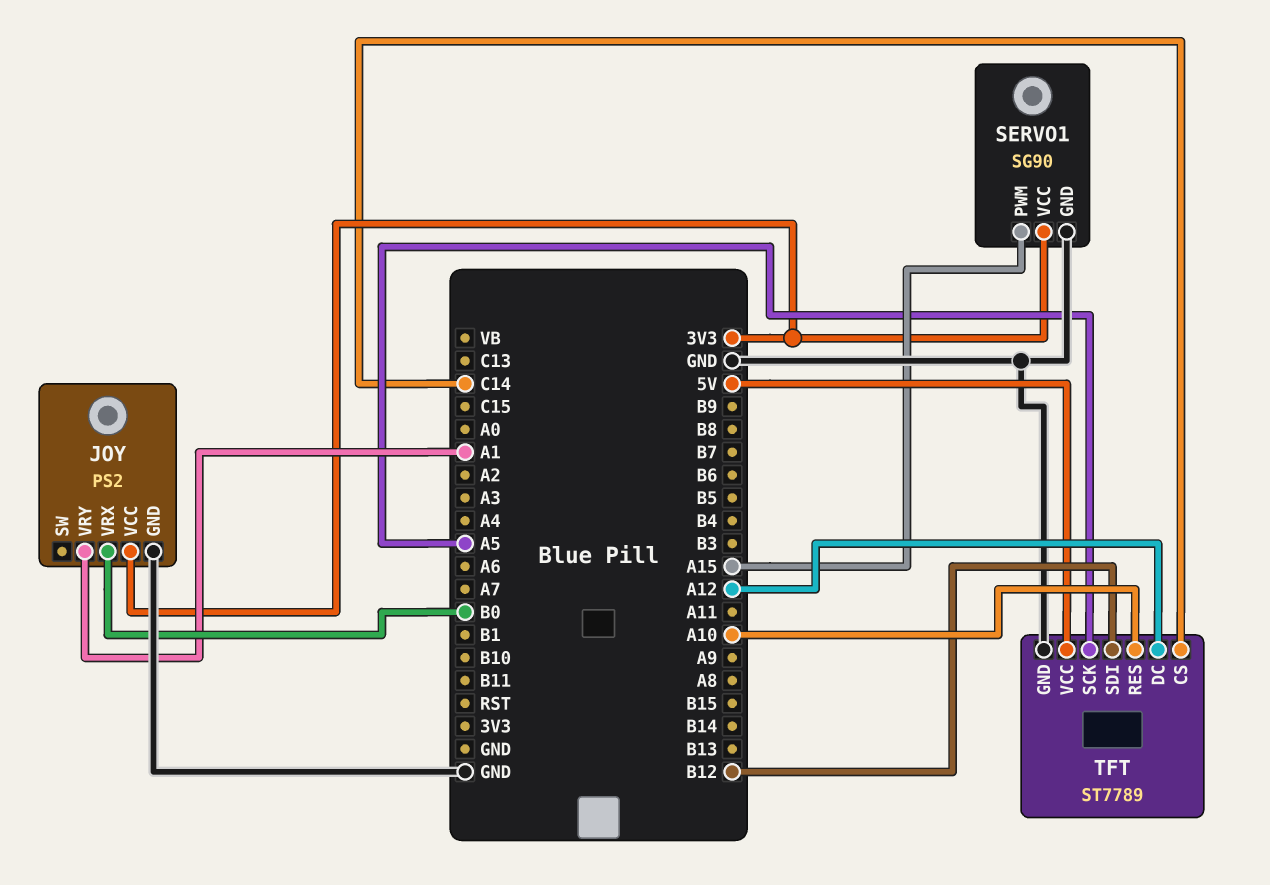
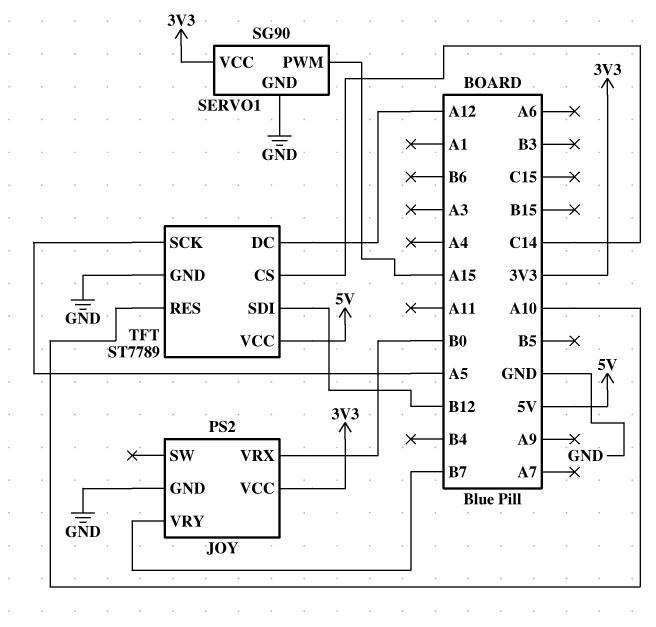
JOY pin VRY: A1 -> B7

